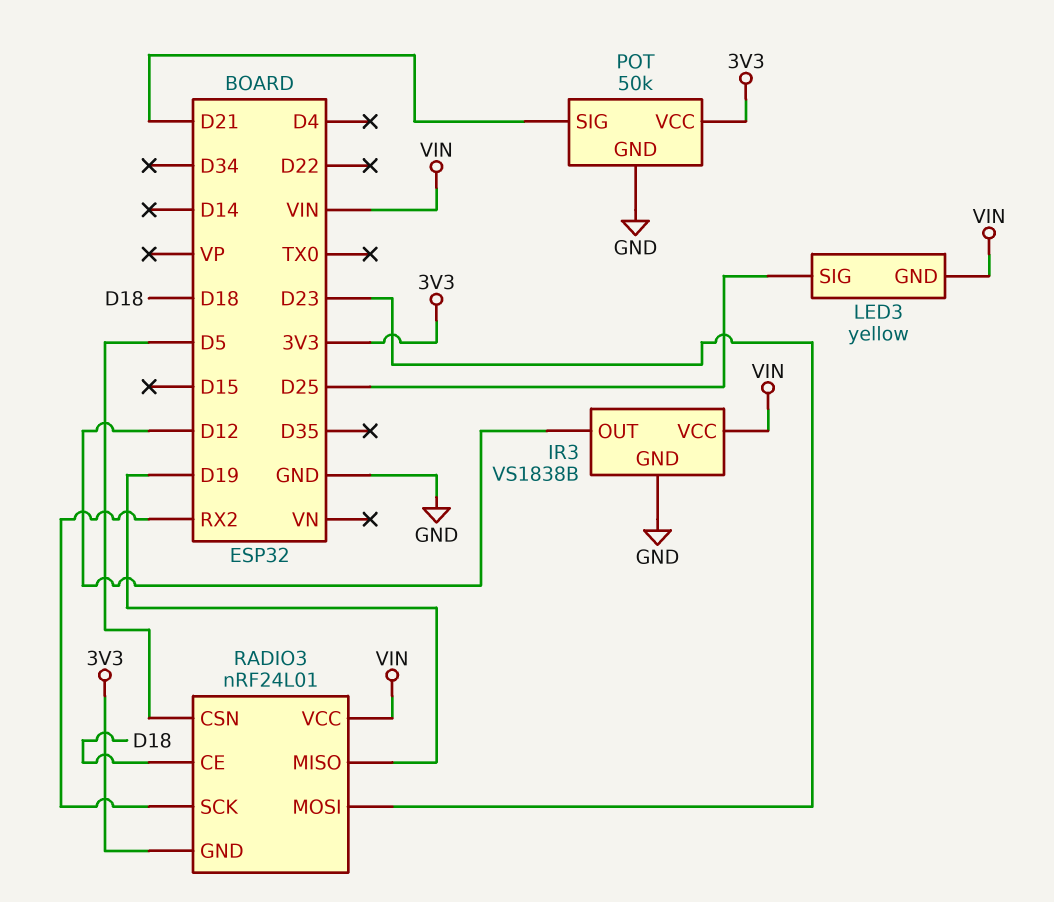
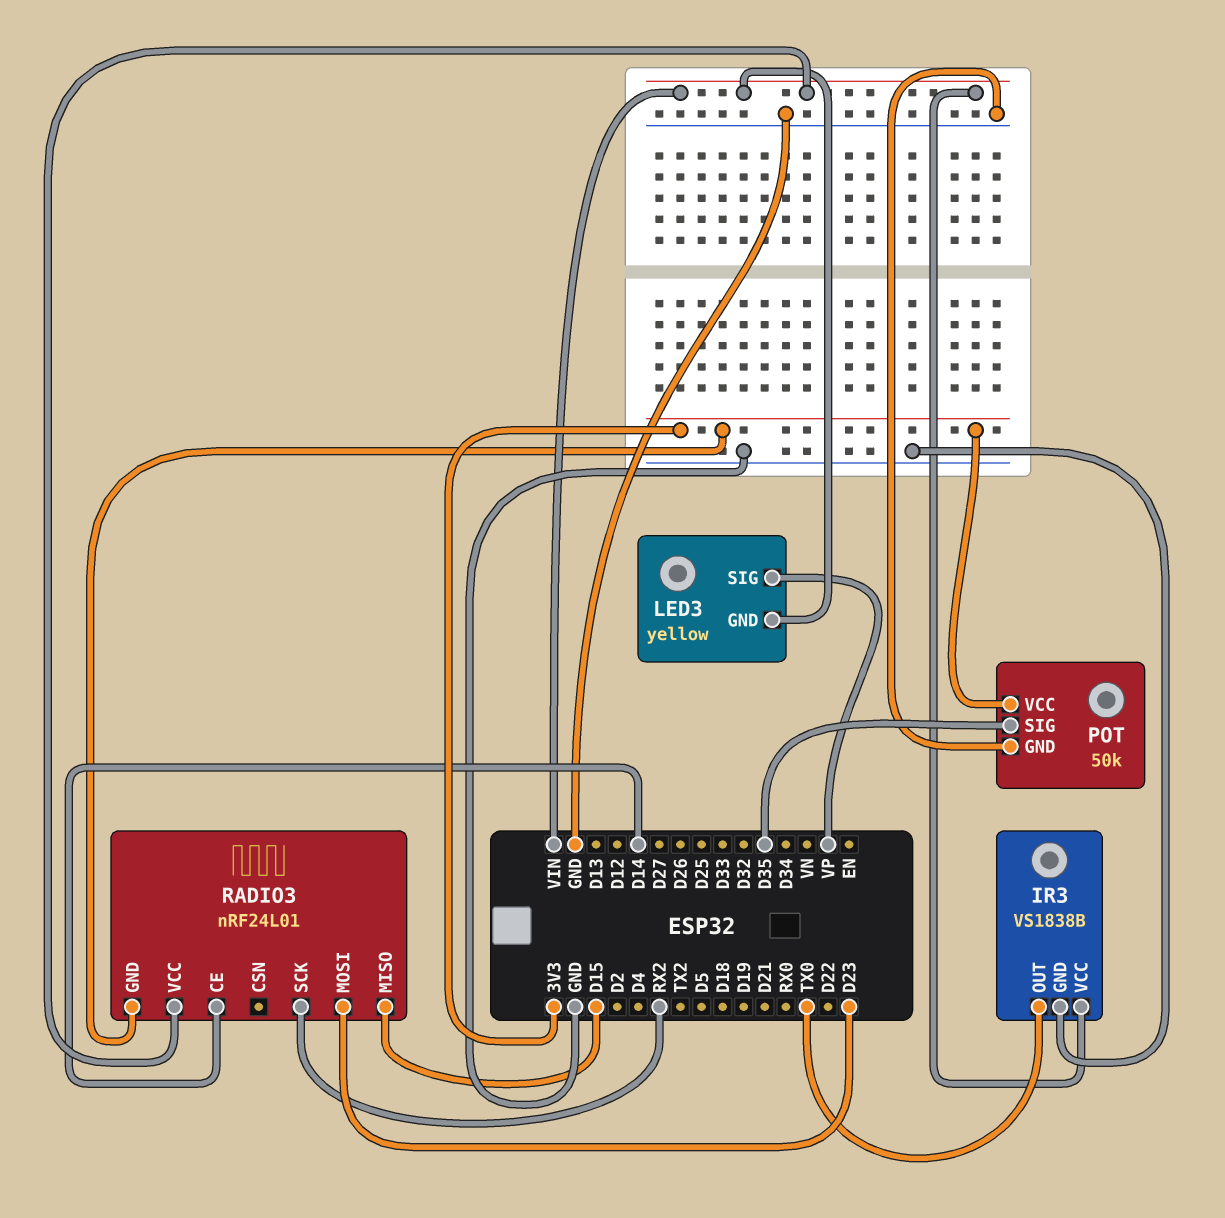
IR3 pin OUT: D12 -> TX0
LED3 pin SIG: D25 -> VP
POT pin SIG: D21 -> D35
RADIO3 pin CE: D18 -> D14
RADIO3 pin CSN: D5 -> none
RADIO3 pin MISO: D19 -> D15

